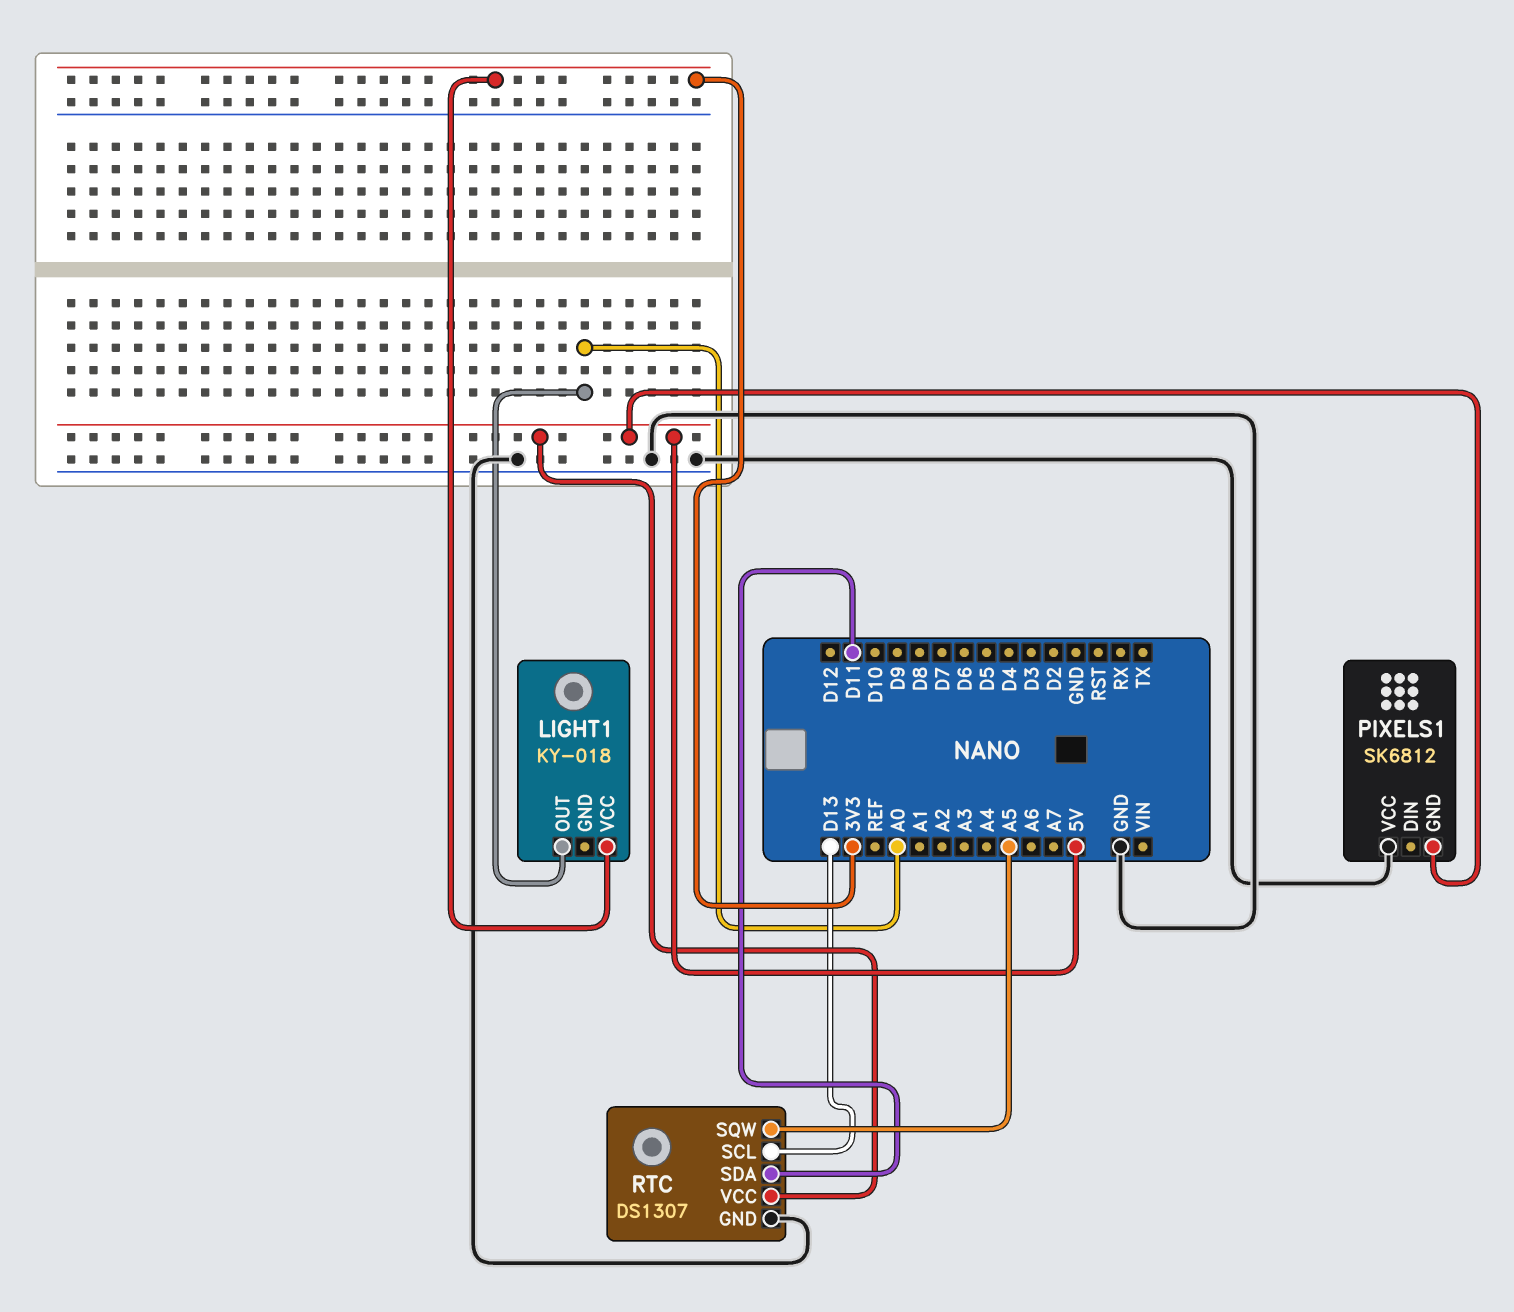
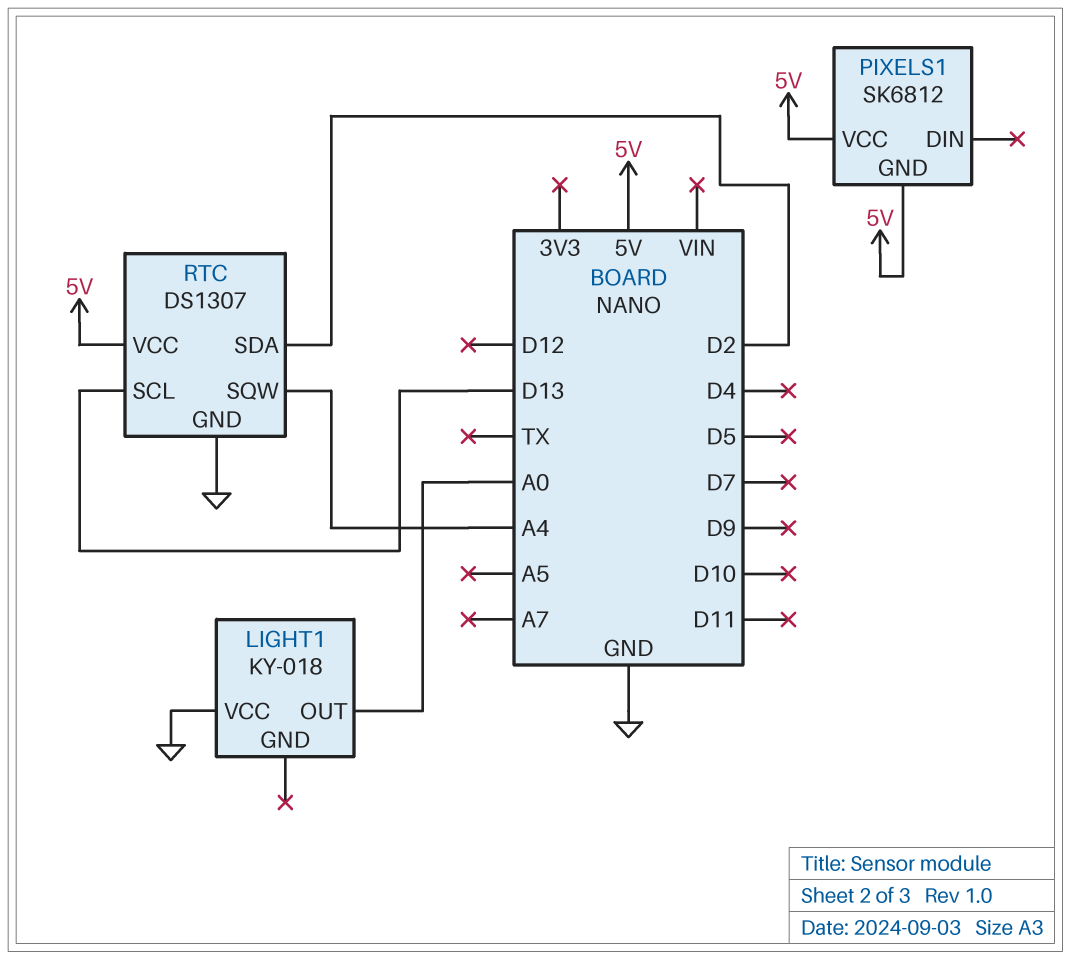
LIGHT1 pin VCC: 3V3 -> GND
PIXELS1 pin VCC: GND -> 5V
RTC pin SDA: D11 -> D2
RTC pin SQW: A5 -> A4

